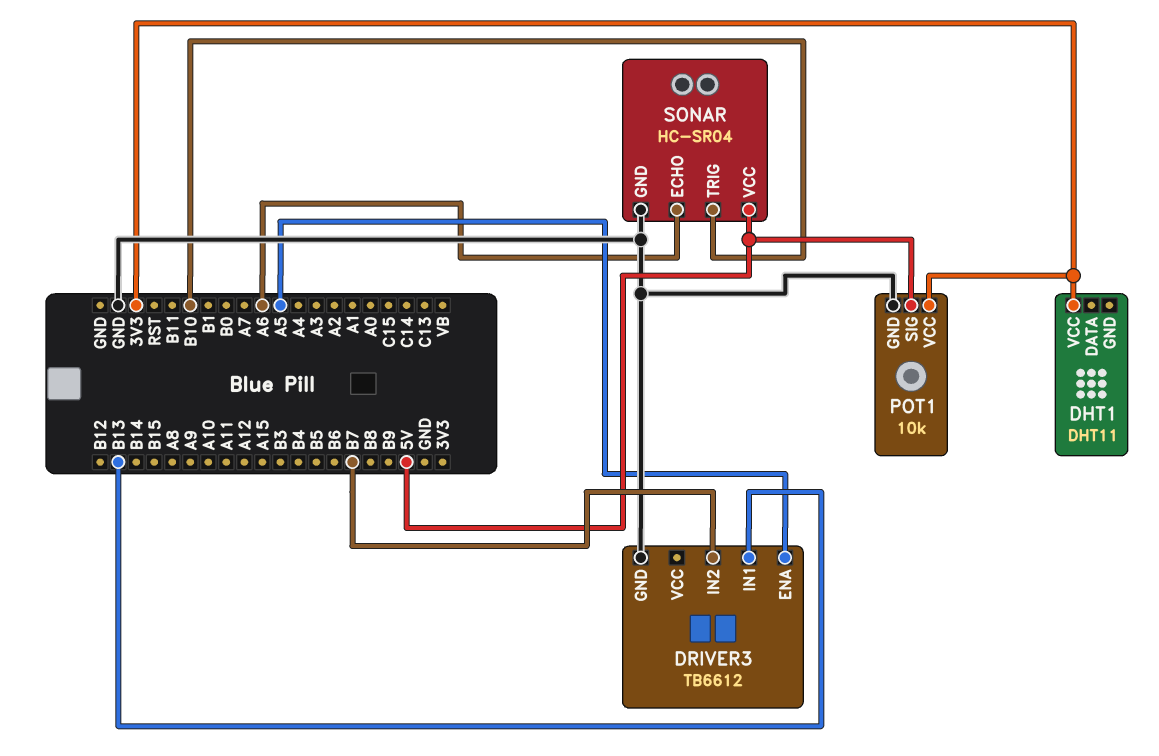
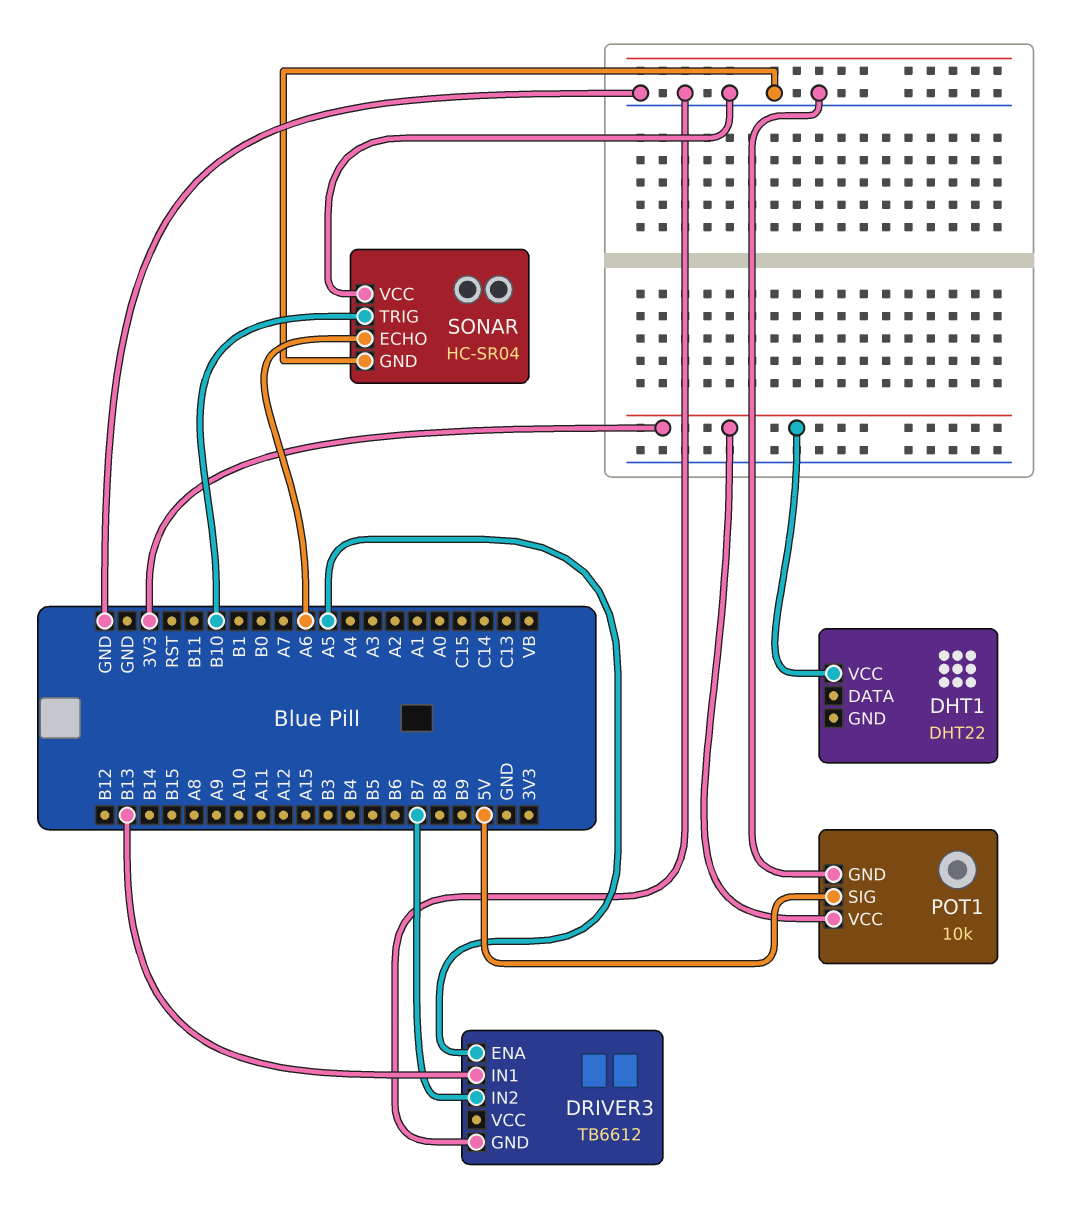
DHT1: DHT11 -> DHT22
SONAR pin VCC: 5V -> GND

